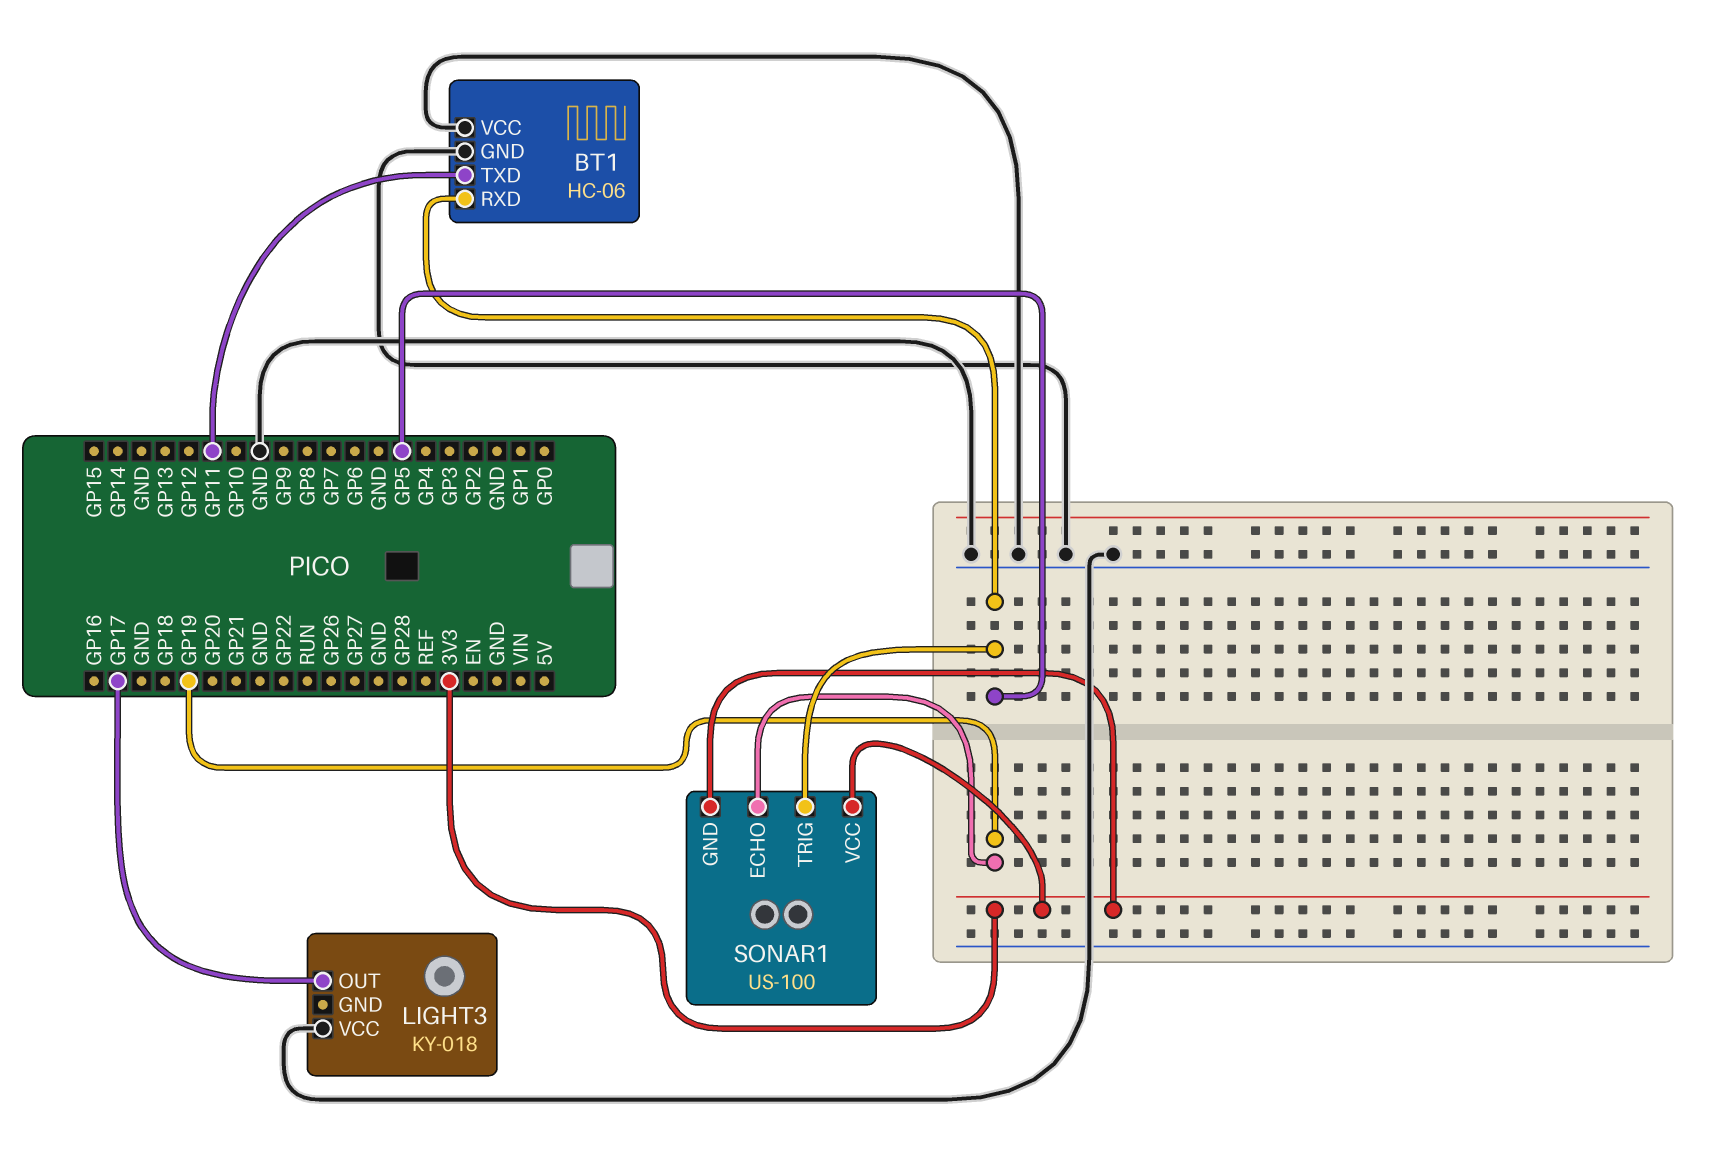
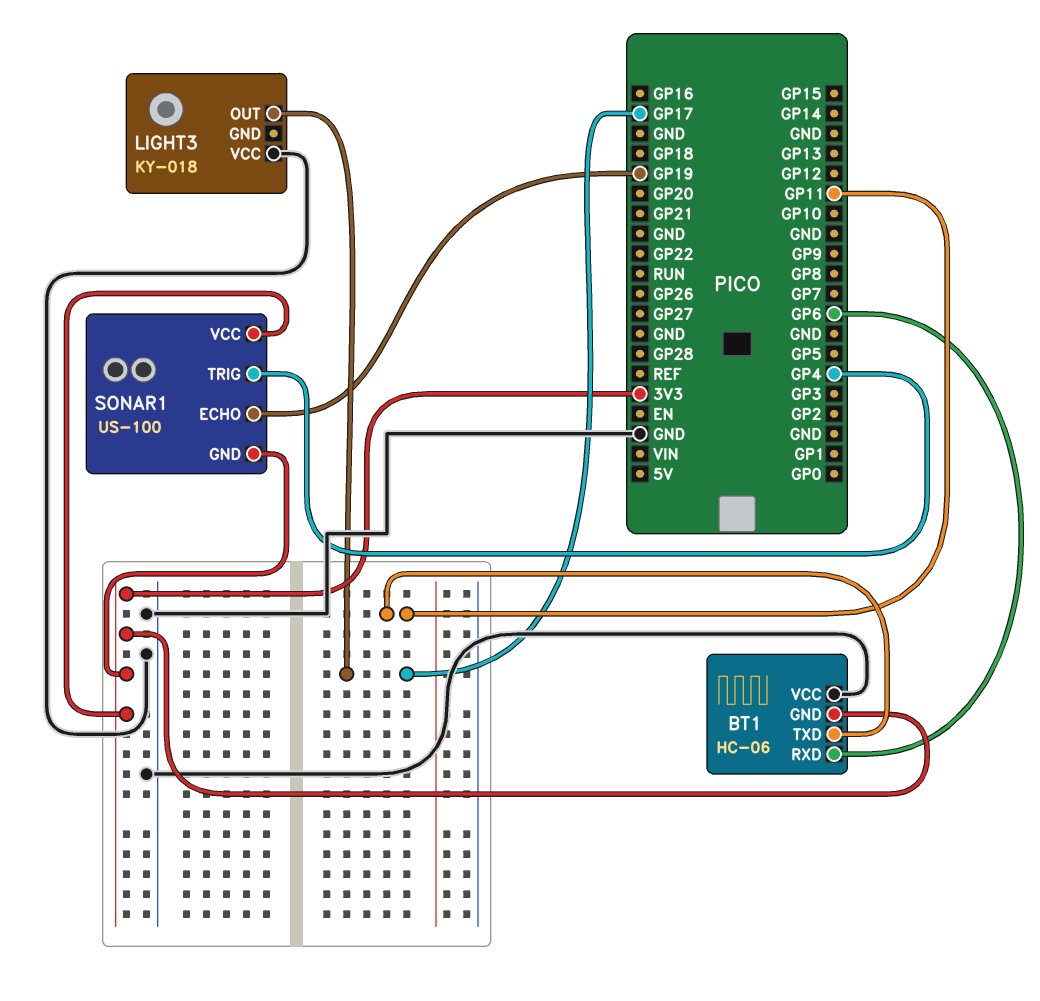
BT1 pin GND: GND -> 3V3
BT1 pin RXD: GP5 -> GP6
SONAR1 pin TRIG: GP5 -> GP4

